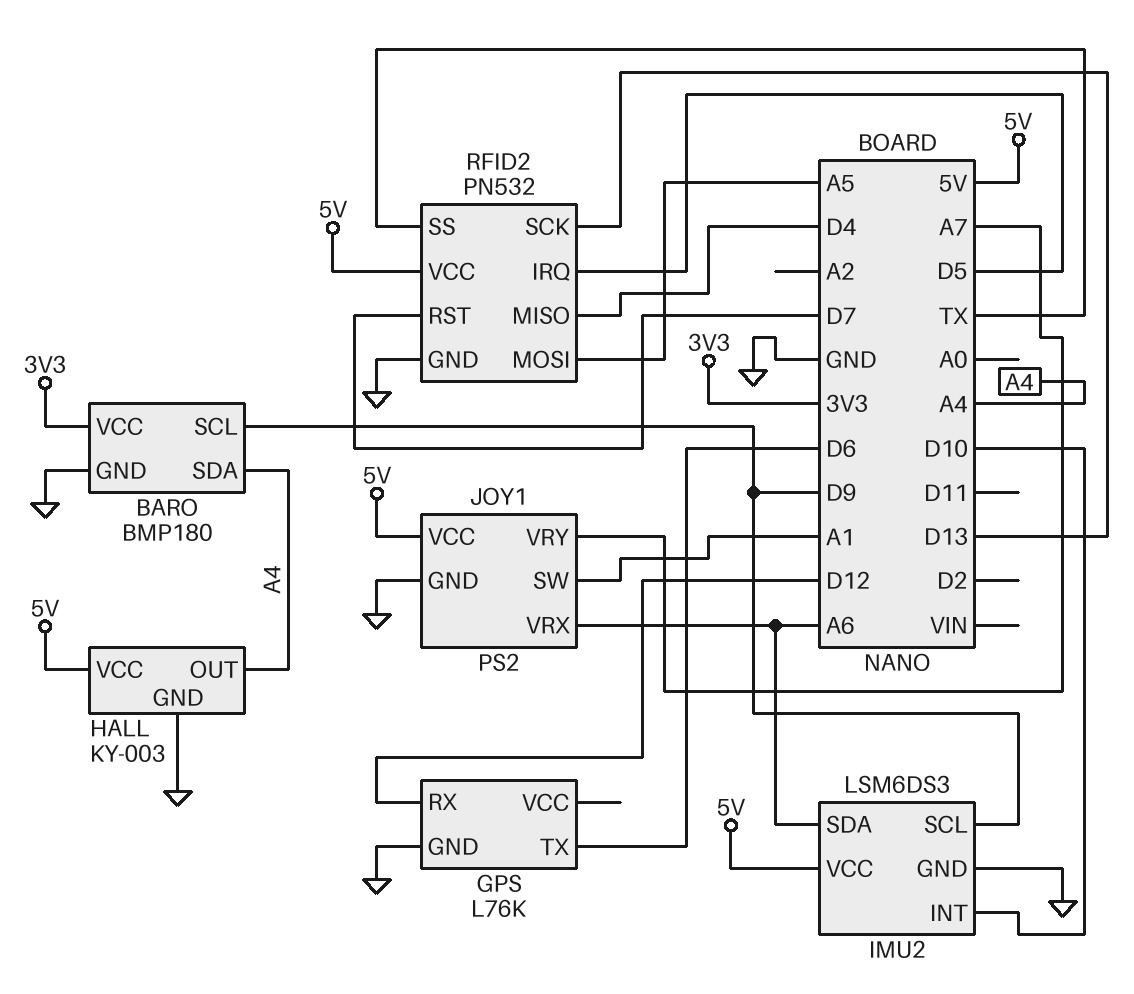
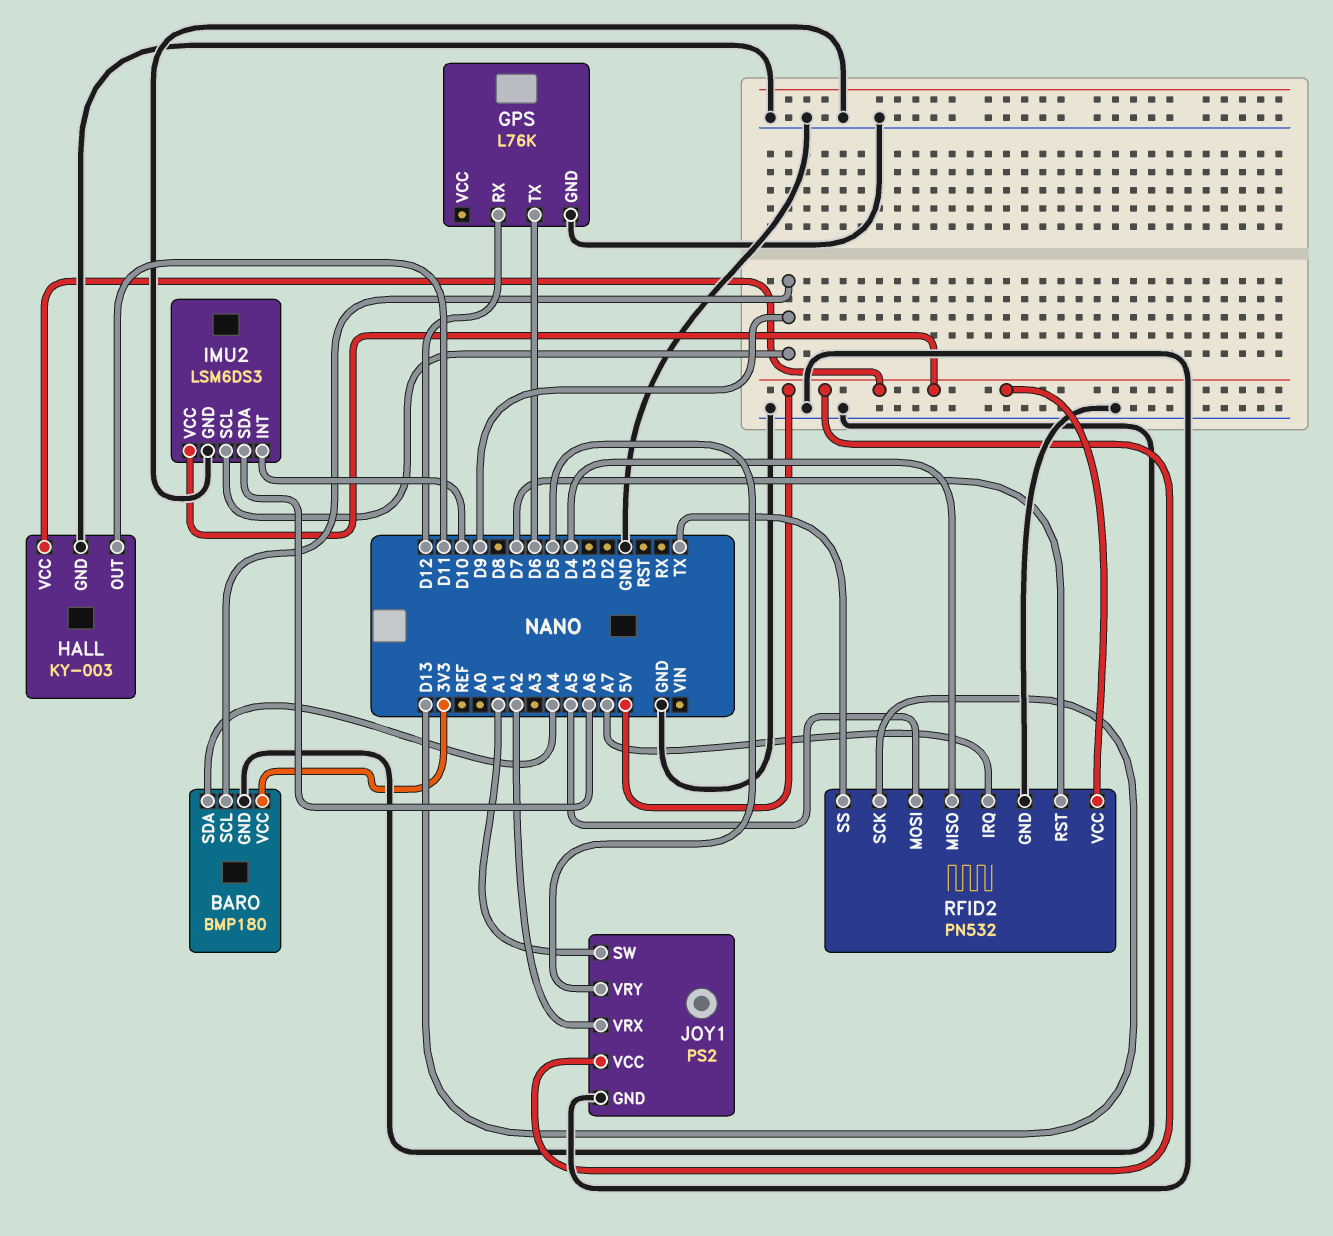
HALL pin OUT: A4 -> D11
JOY1 pin VRX: A6 -> A2
JOY1 pin VRY: A7 -> D5
RFID2 pin IRQ: D5 -> A7

